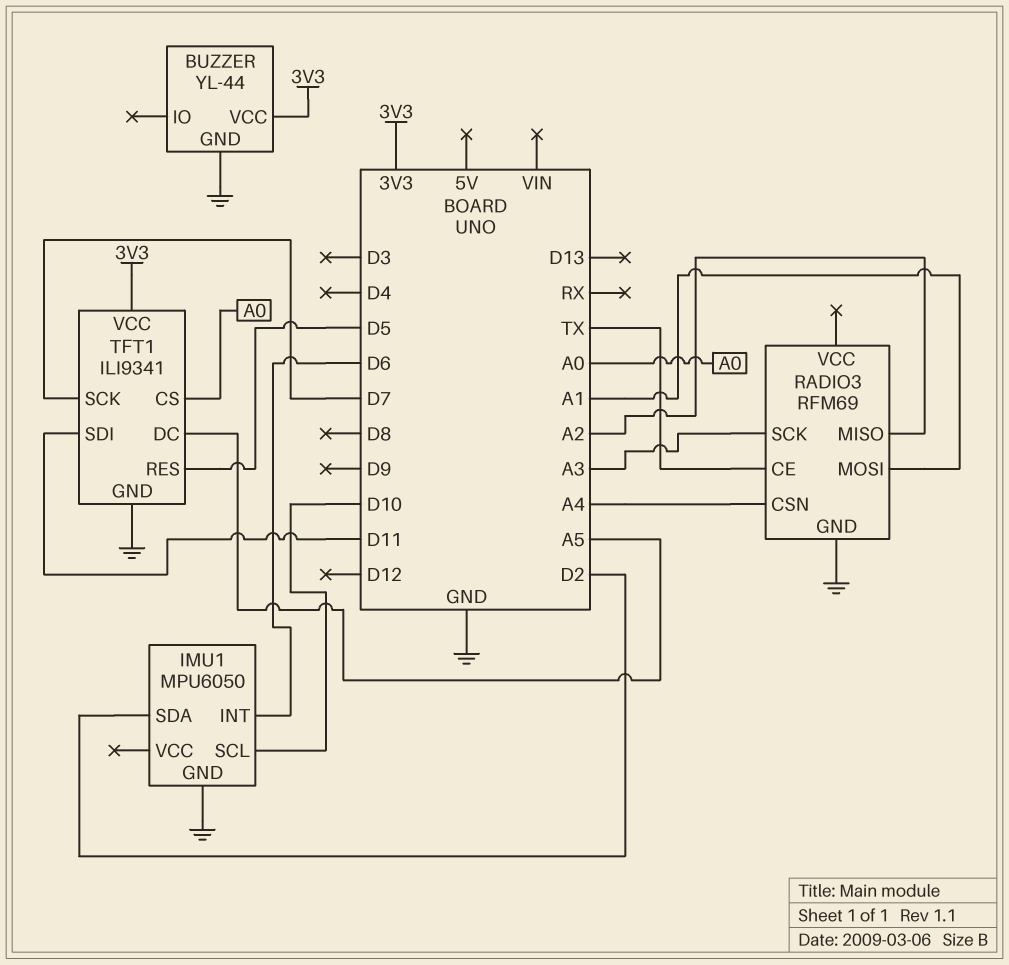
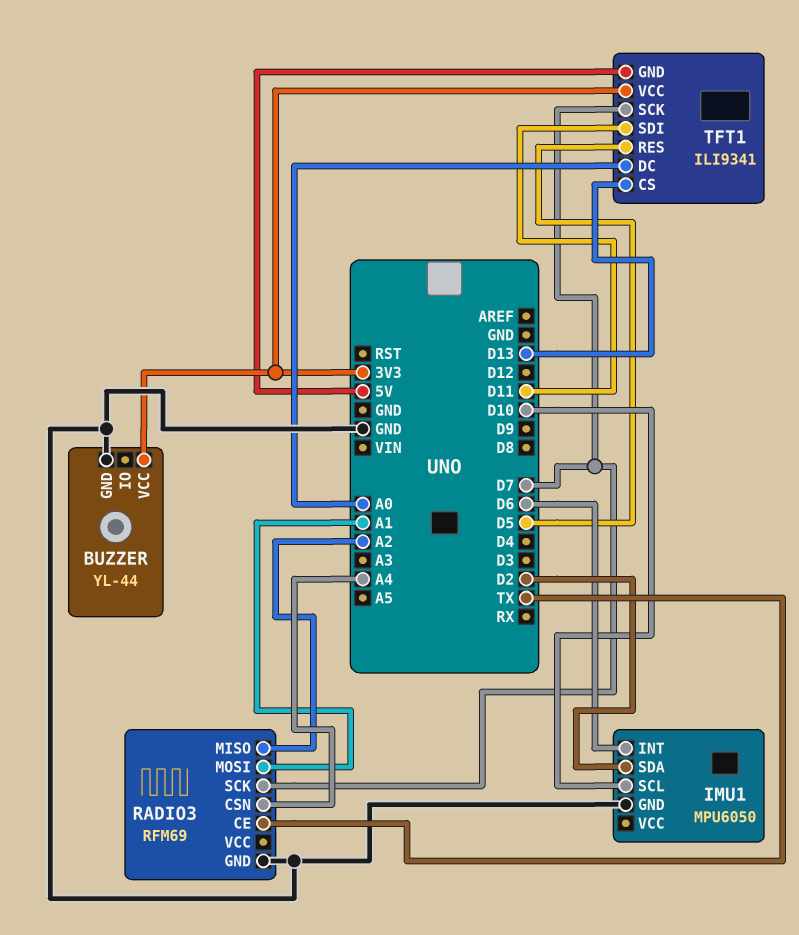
RADIO3 pin SCK: A3 -> D7
TFT1 pin CS: A0 -> D13
TFT1 pin DC: A5 -> A0
TFT1 pin GND: GND -> 5V

